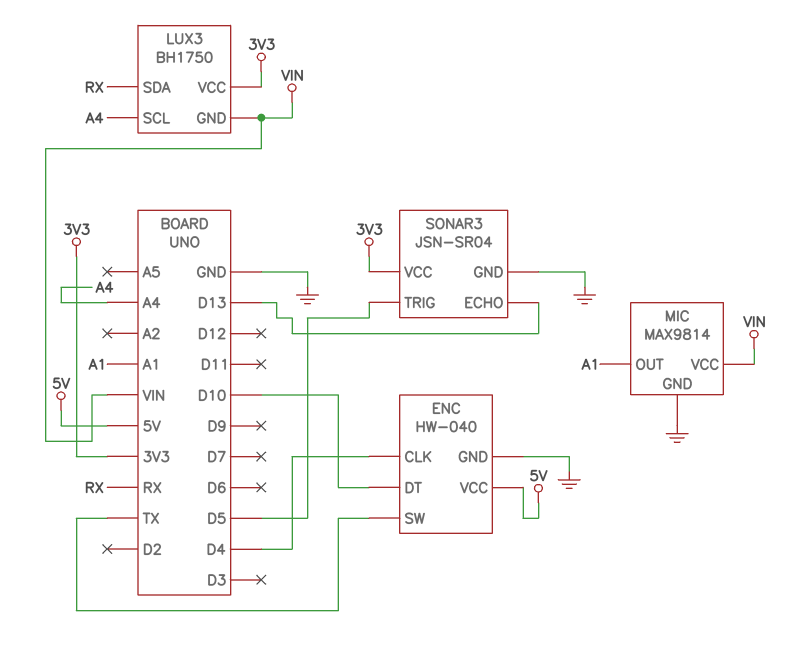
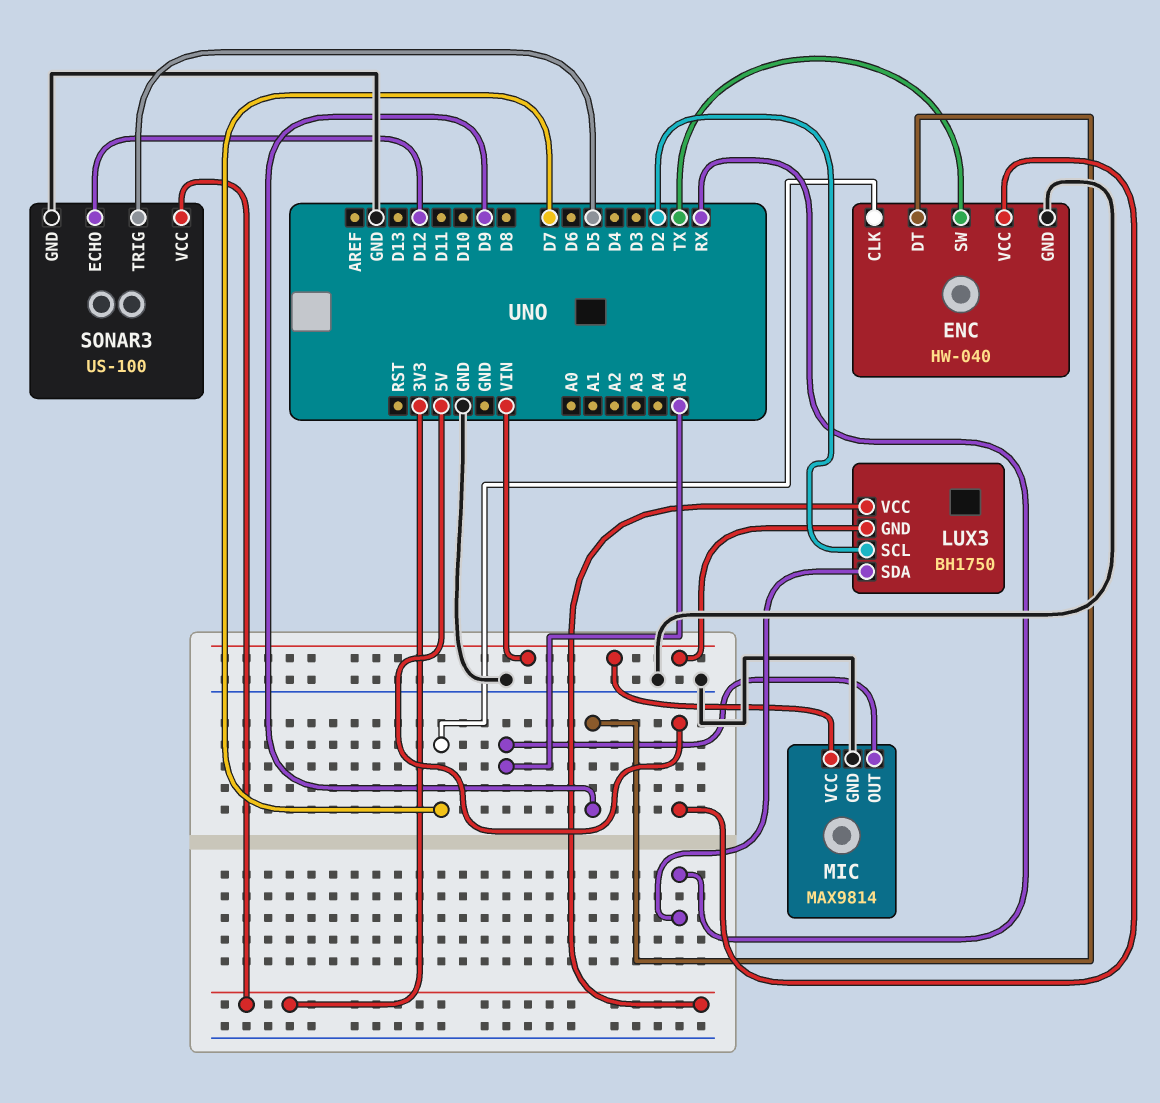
ENC pin CLK: D4 -> D7
ENC pin DT: D10 -> D9
LUX3 pin SCL: A4 -> D2
MIC pin OUT: A1 -> A5
SONAR3: JSN-SR04 -> US-100
SONAR3 pin ECHO: D13 -> D12

